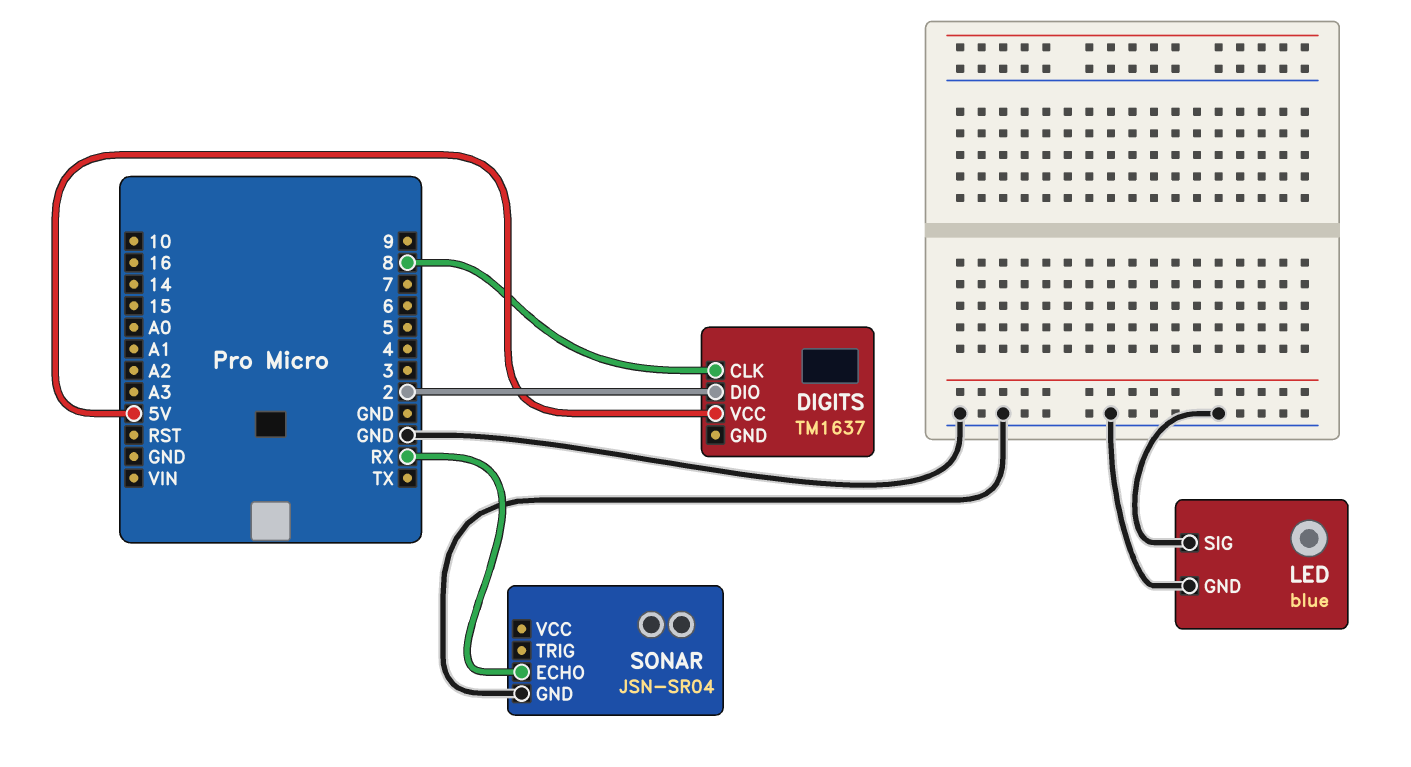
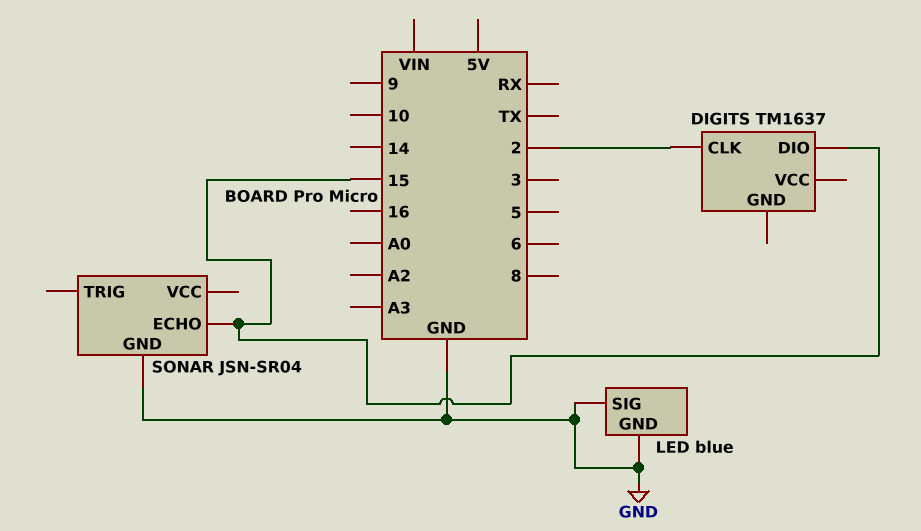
DIGITS pin CLK: 8 -> 2
DIGITS pin DIO: 2 -> 15
DIGITS pin VCC: 5V -> none
SONAR pin ECHO: RX -> 15

